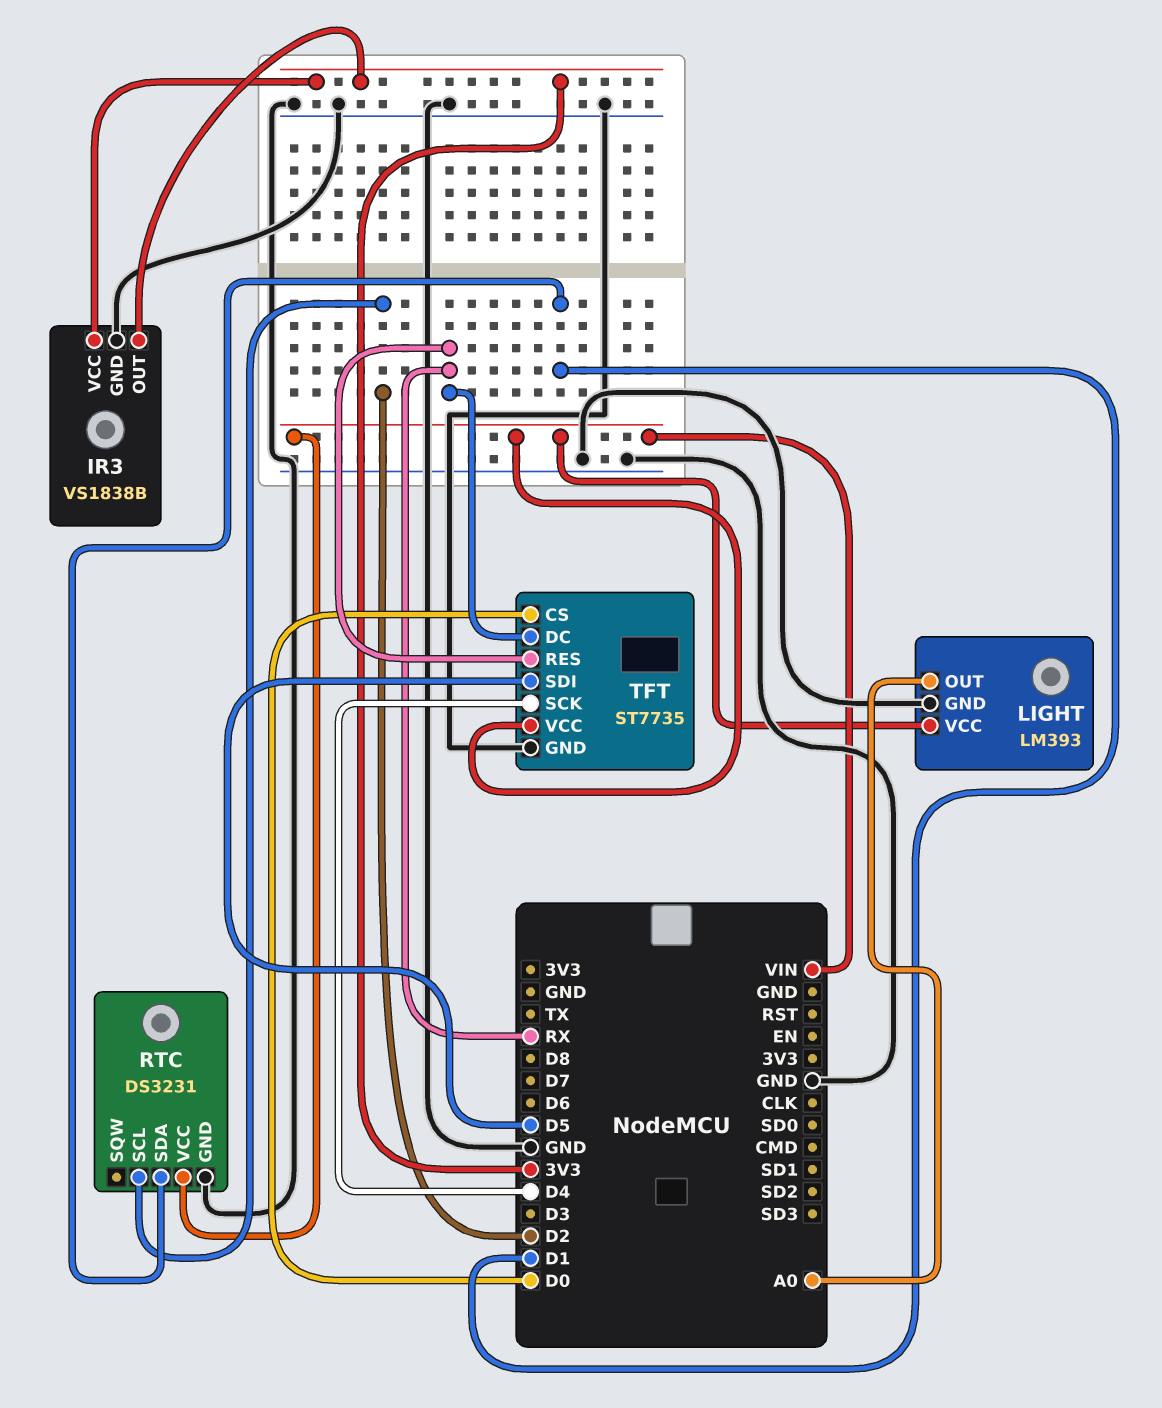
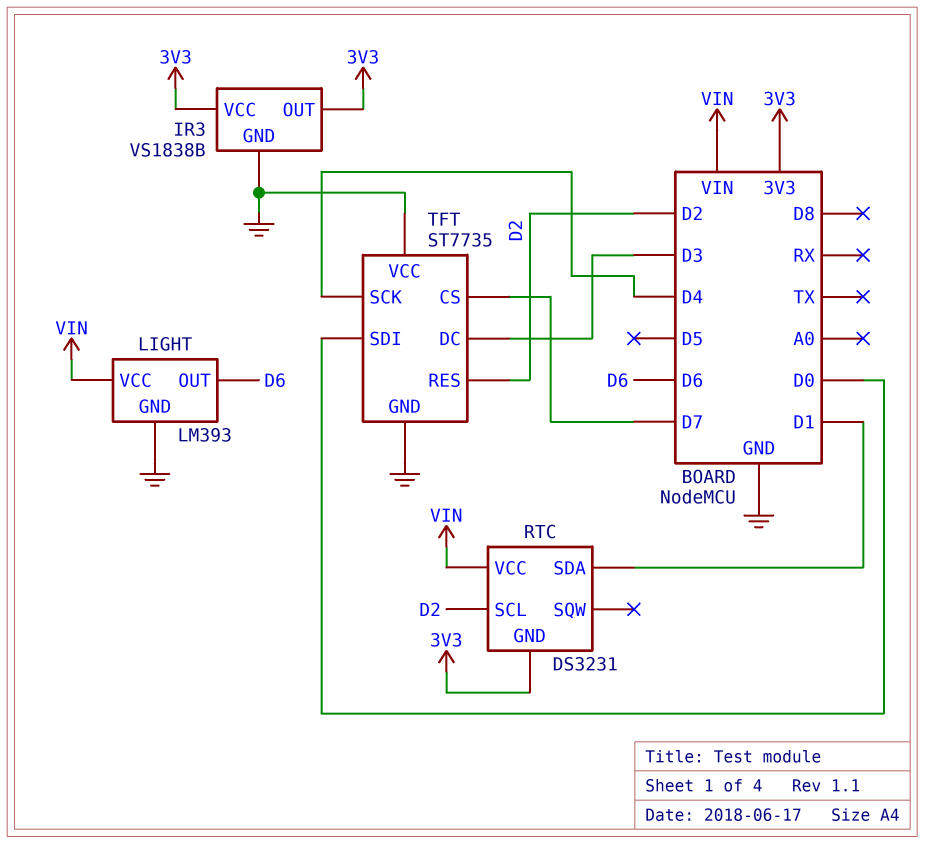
LIGHT pin OUT: A0 -> D6
RTC pin GND: GND -> 3V3
TFT pin CS: D0 -> D7
TFT pin DC: RX -> D3
TFT pin RES: RX -> D2
TFT pin SDI: D5 -> D0
TFT pin VCC: VIN -> GND

